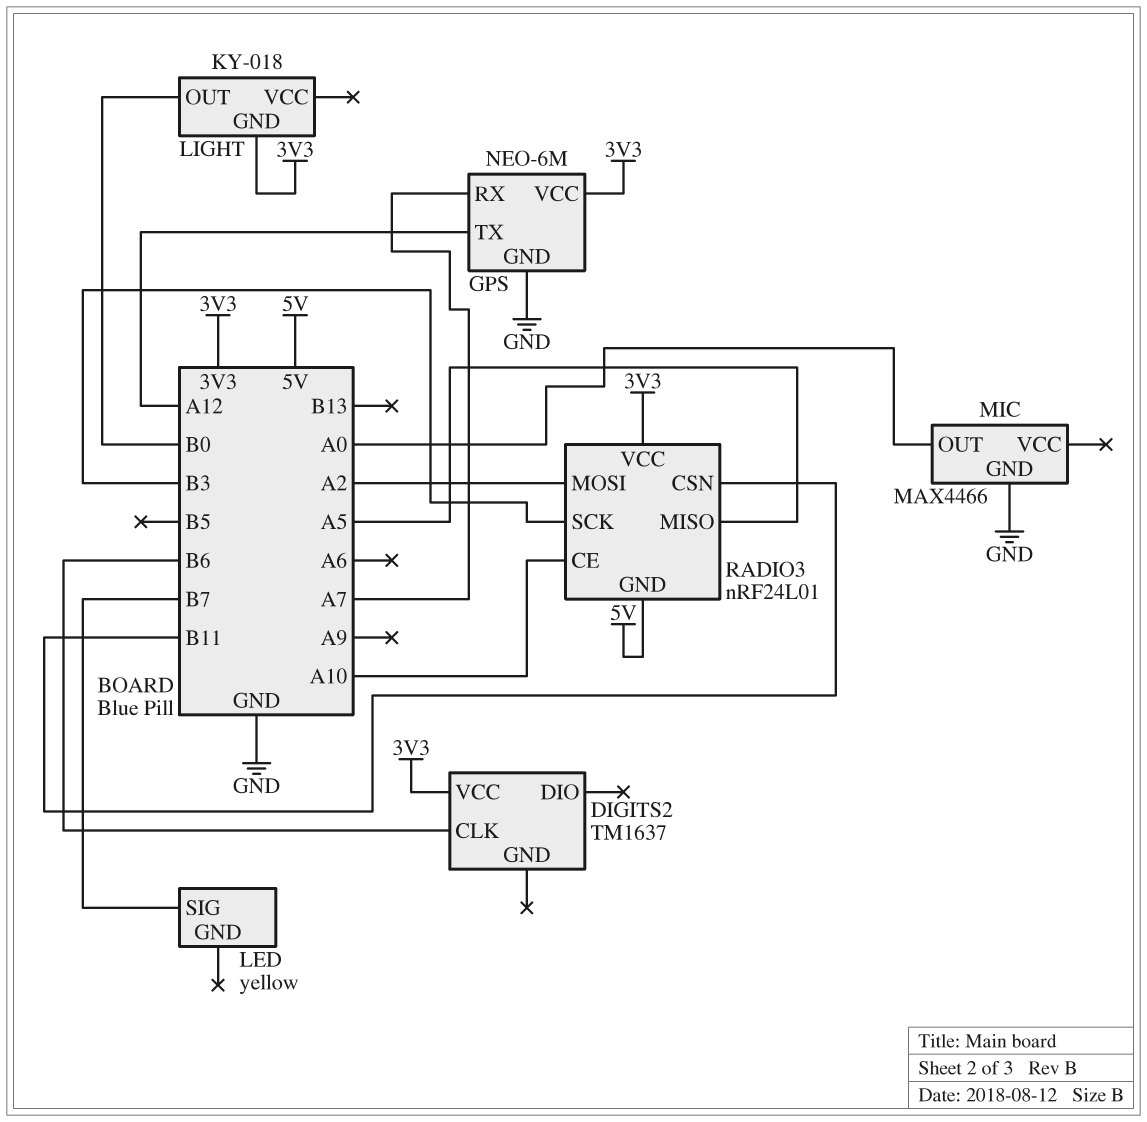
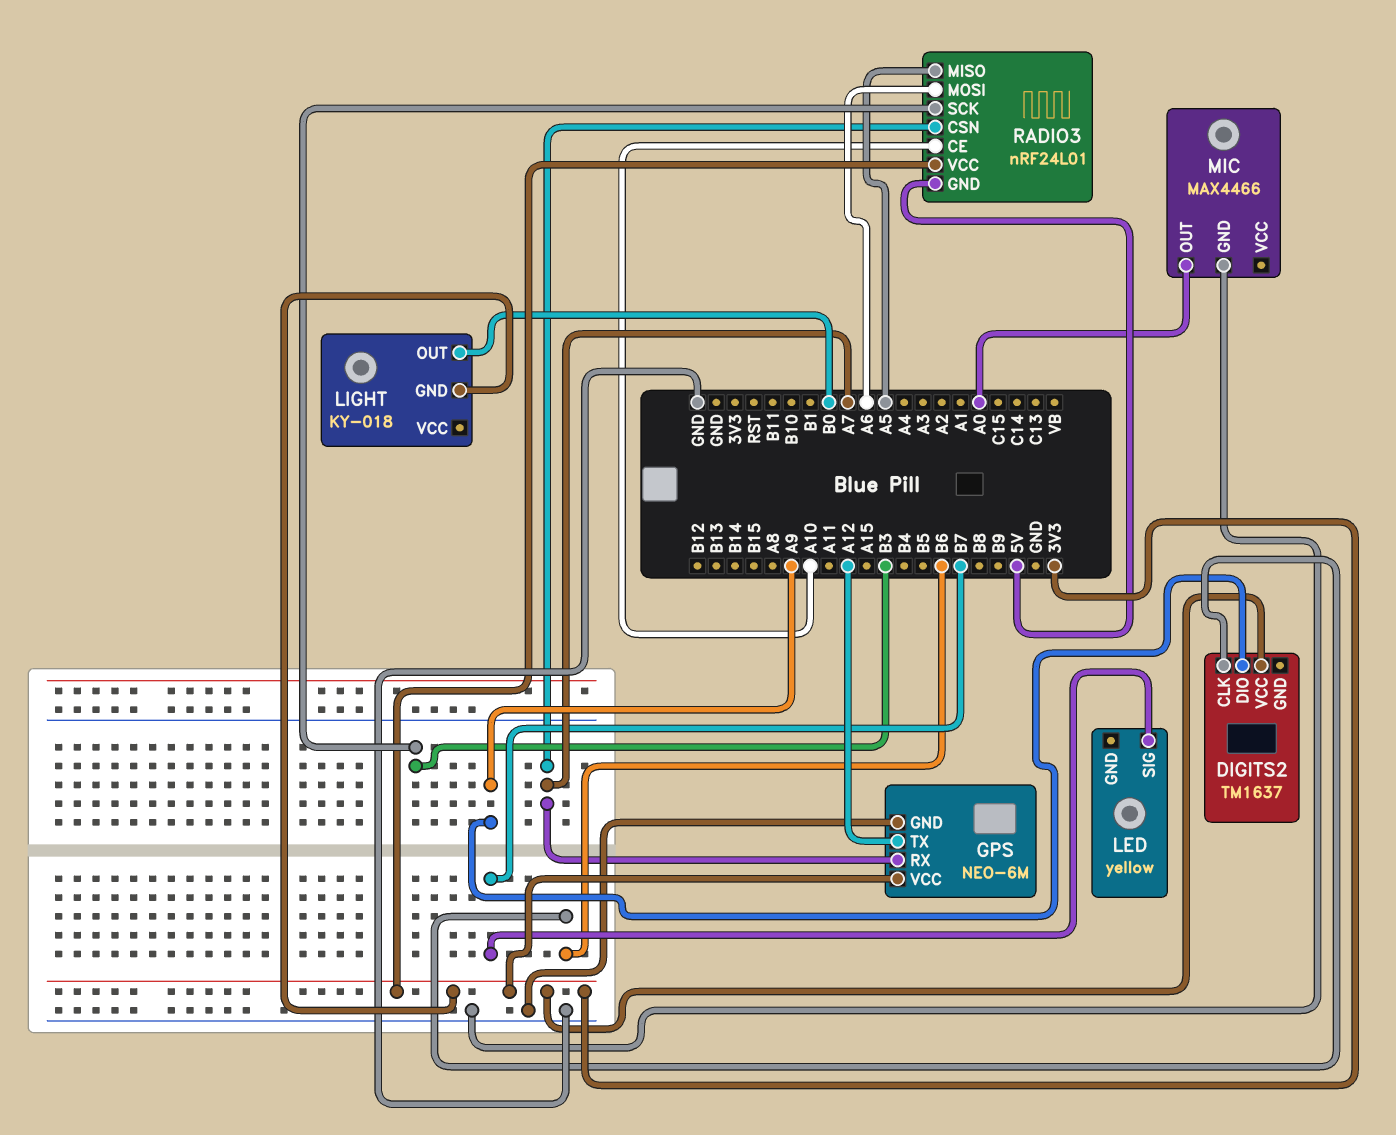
DIGITS2 pin DIO: none -> A9
RADIO3 pin CSN: B11 -> A7
RADIO3 pin MOSI: A2 -> A6

